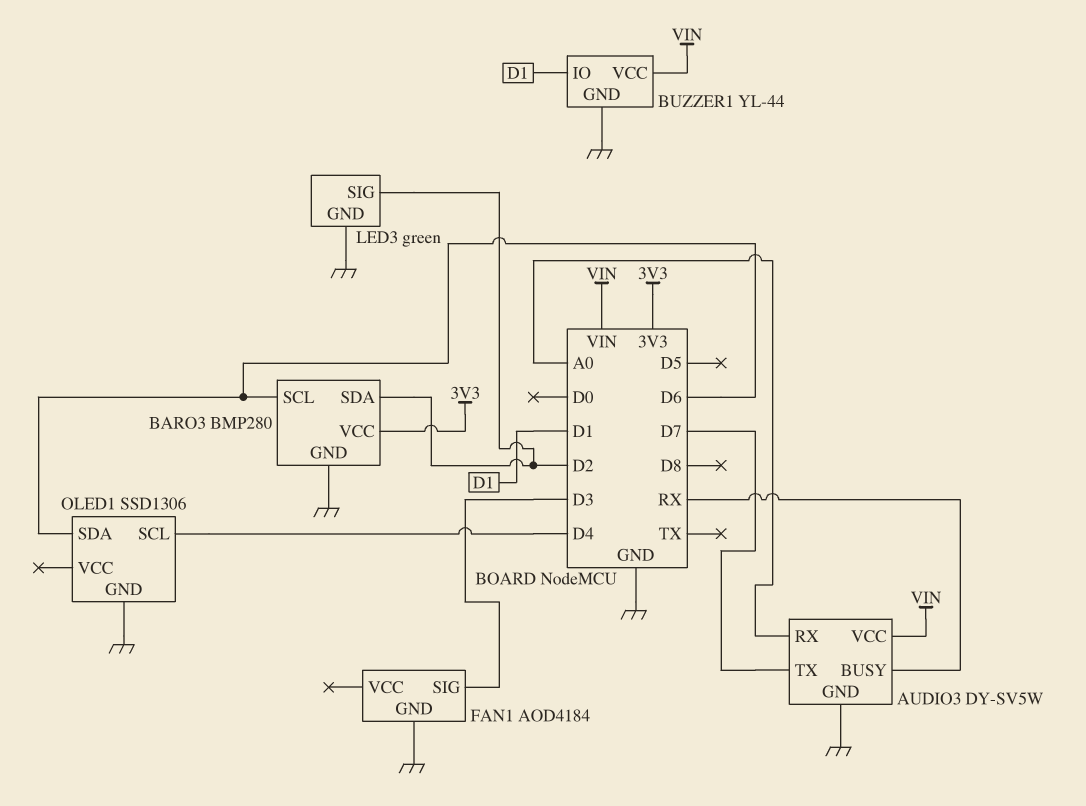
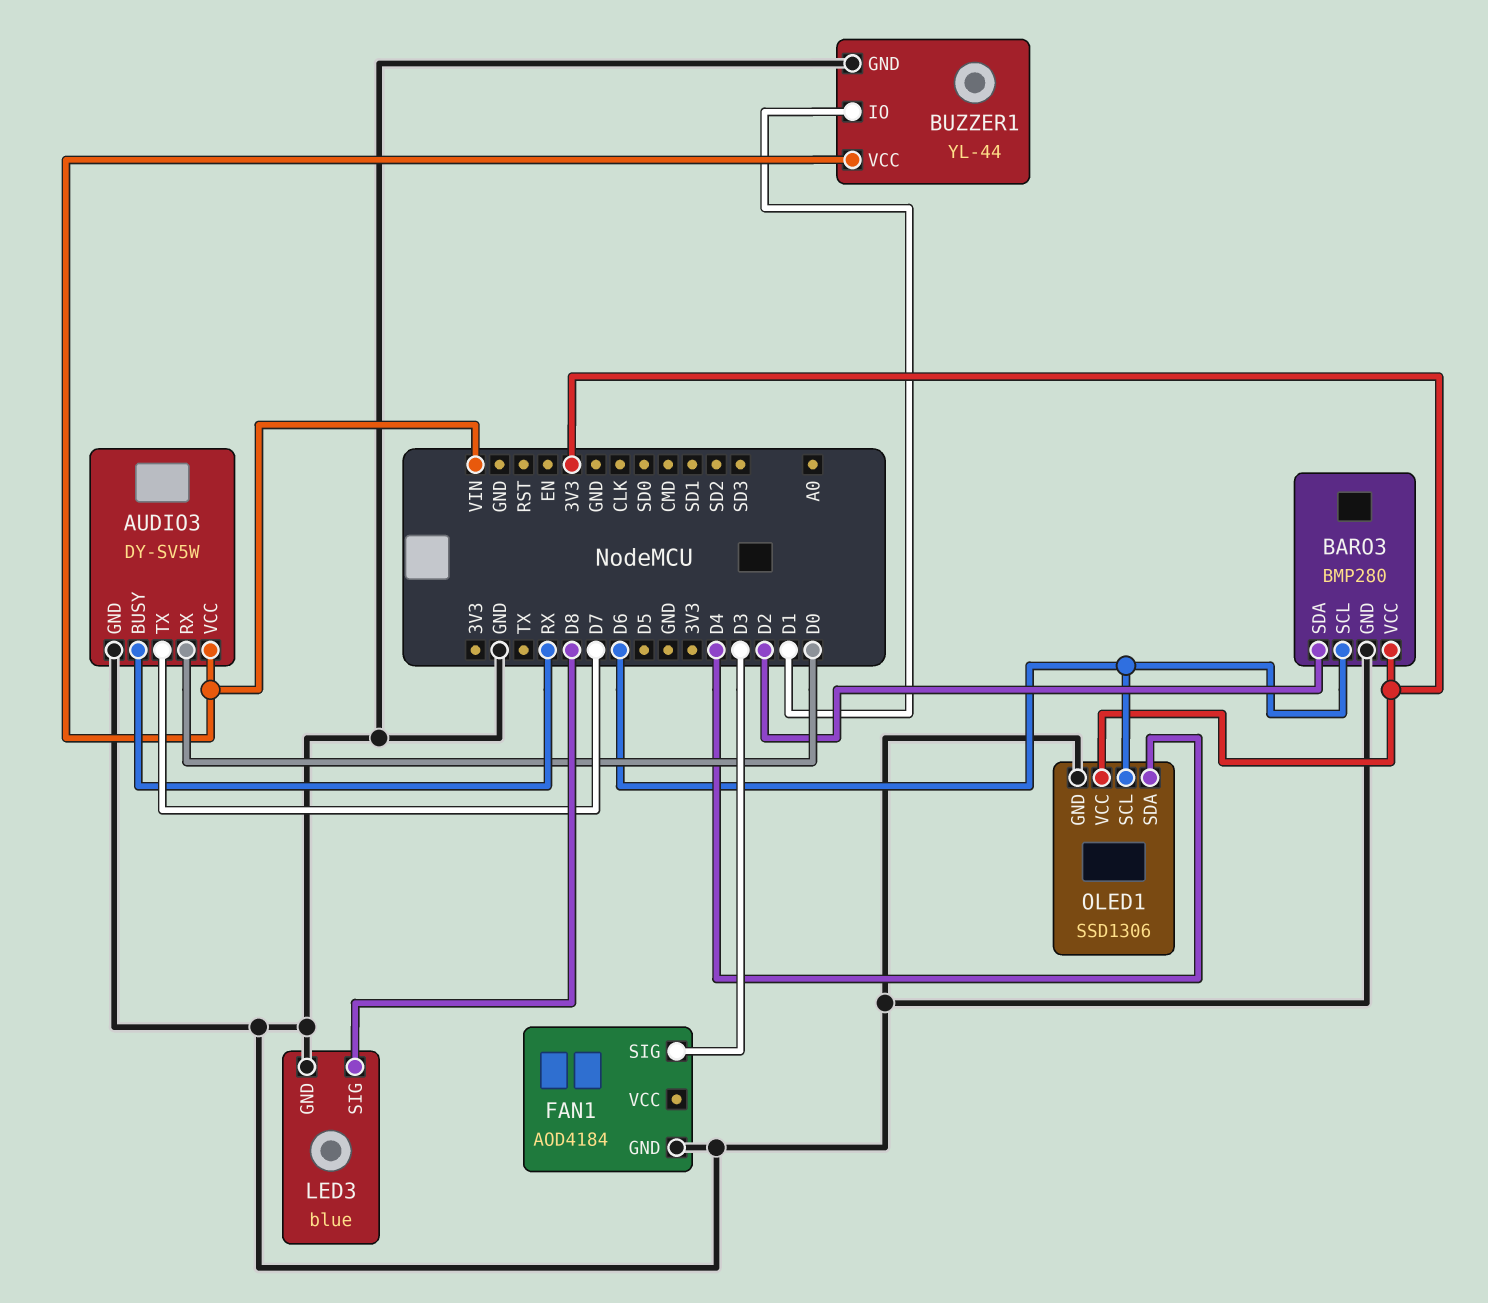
AUDIO3 pin RX: A0 -> D0
LED3: green -> blue
LED3 pin SIG: D2 -> D8
OLED1 pin SCL: D4 -> D6
OLED1 pin SDA: D6 -> D4
OLED1 pin VCC: none -> 3V3

